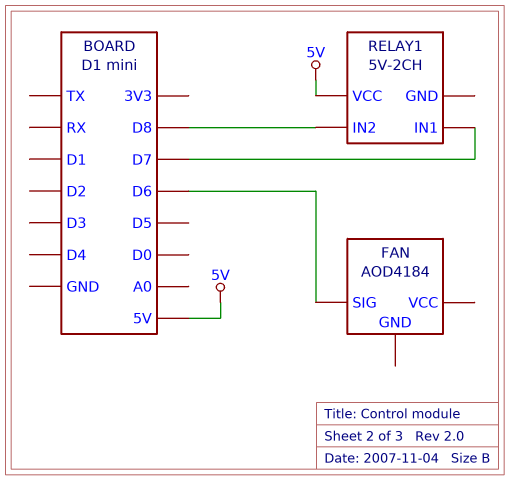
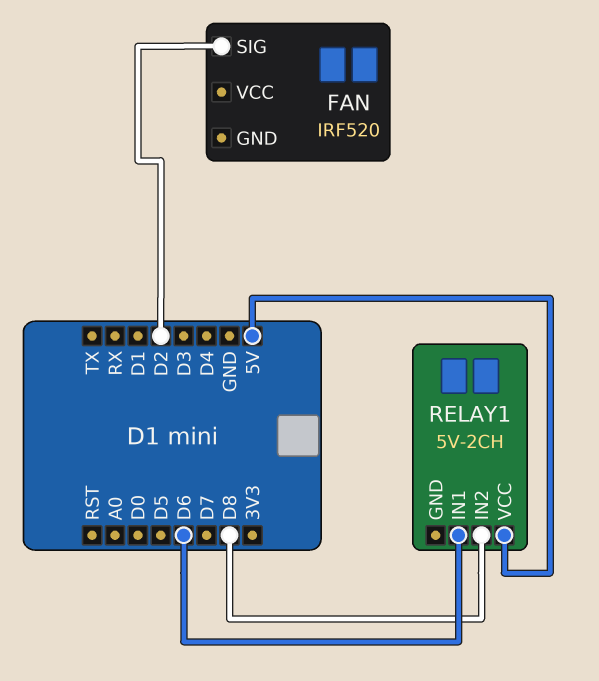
FAN: AOD4184 -> IRF520
FAN pin SIG: D6 -> D2
RELAY1 pin IN1: D7 -> D6

